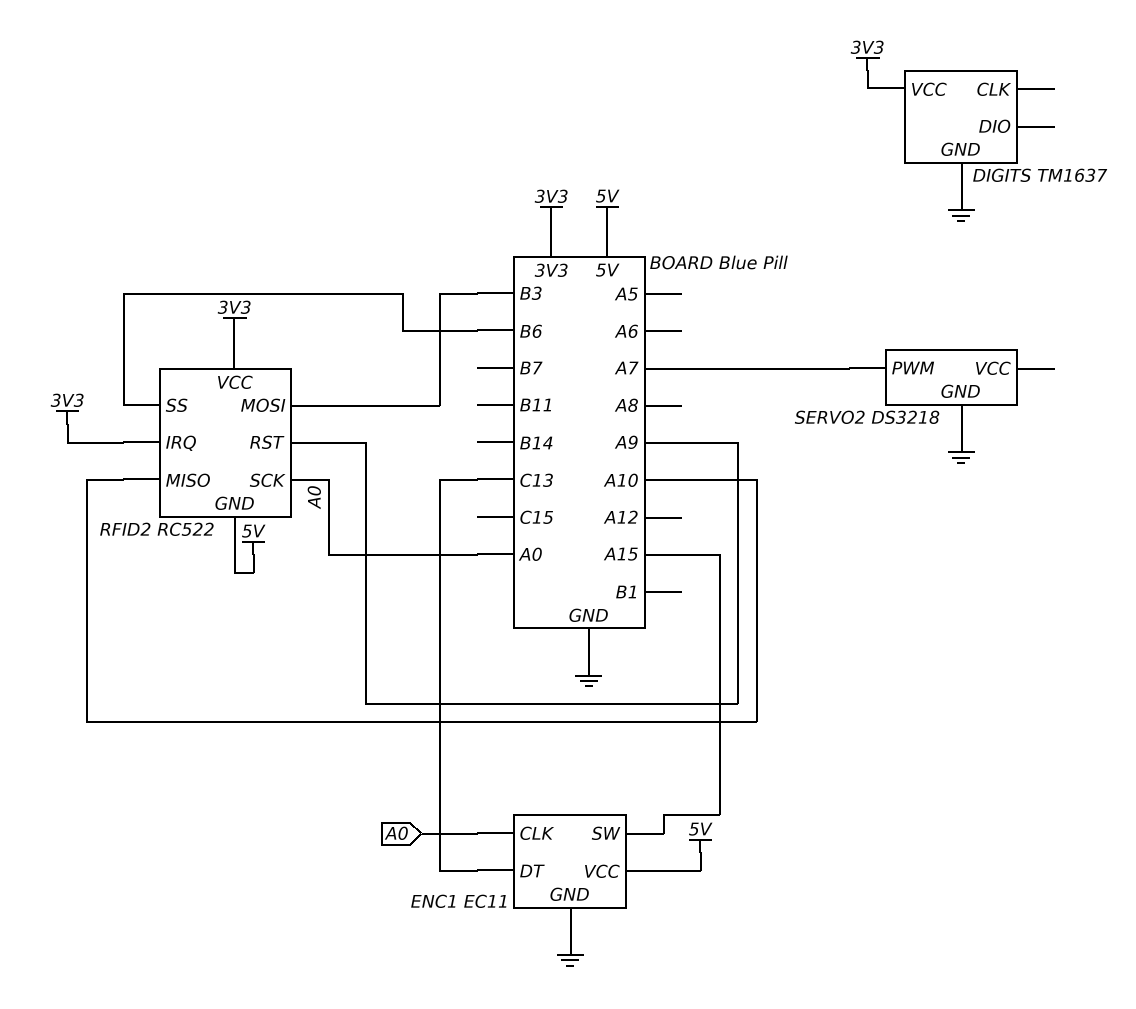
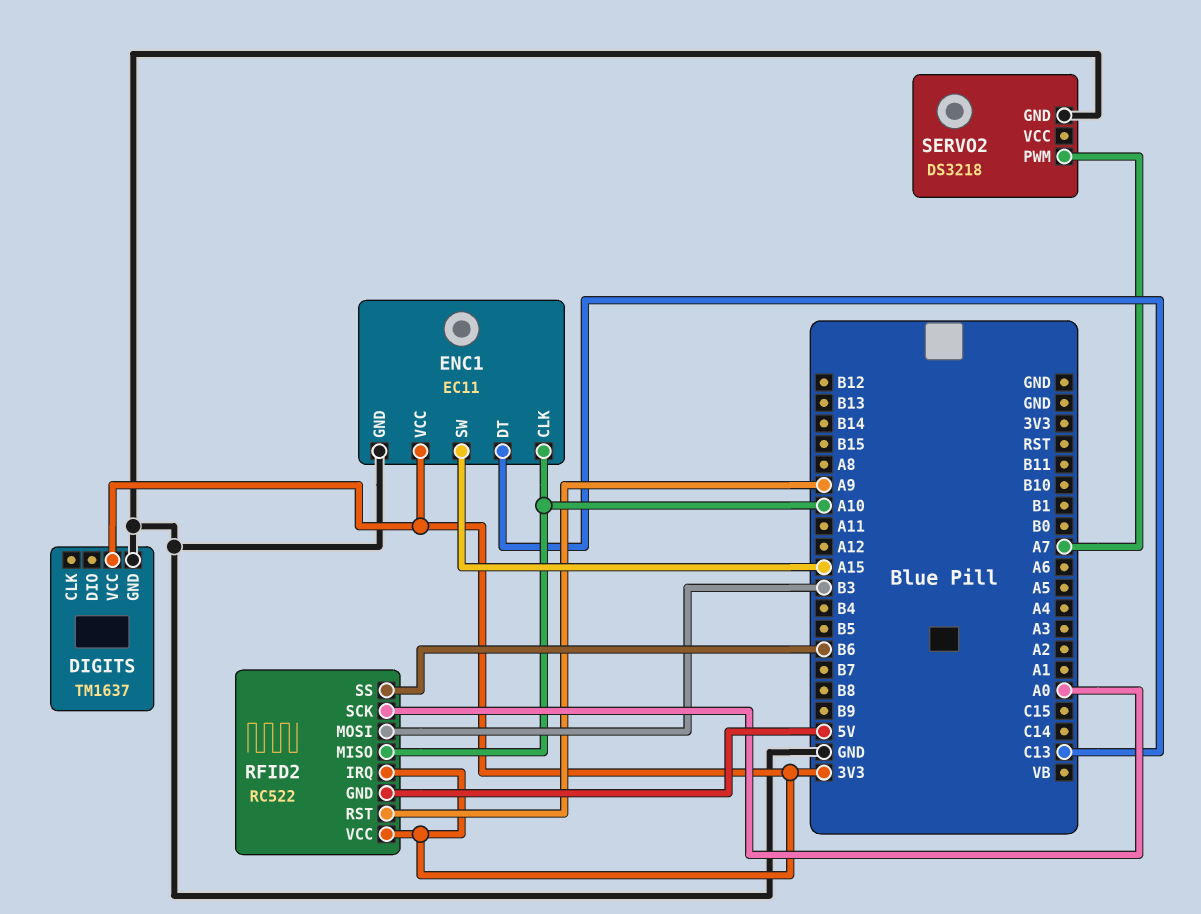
ENC1 pin CLK: A0 -> A10
ENC1 pin VCC: 5V -> 3V3

